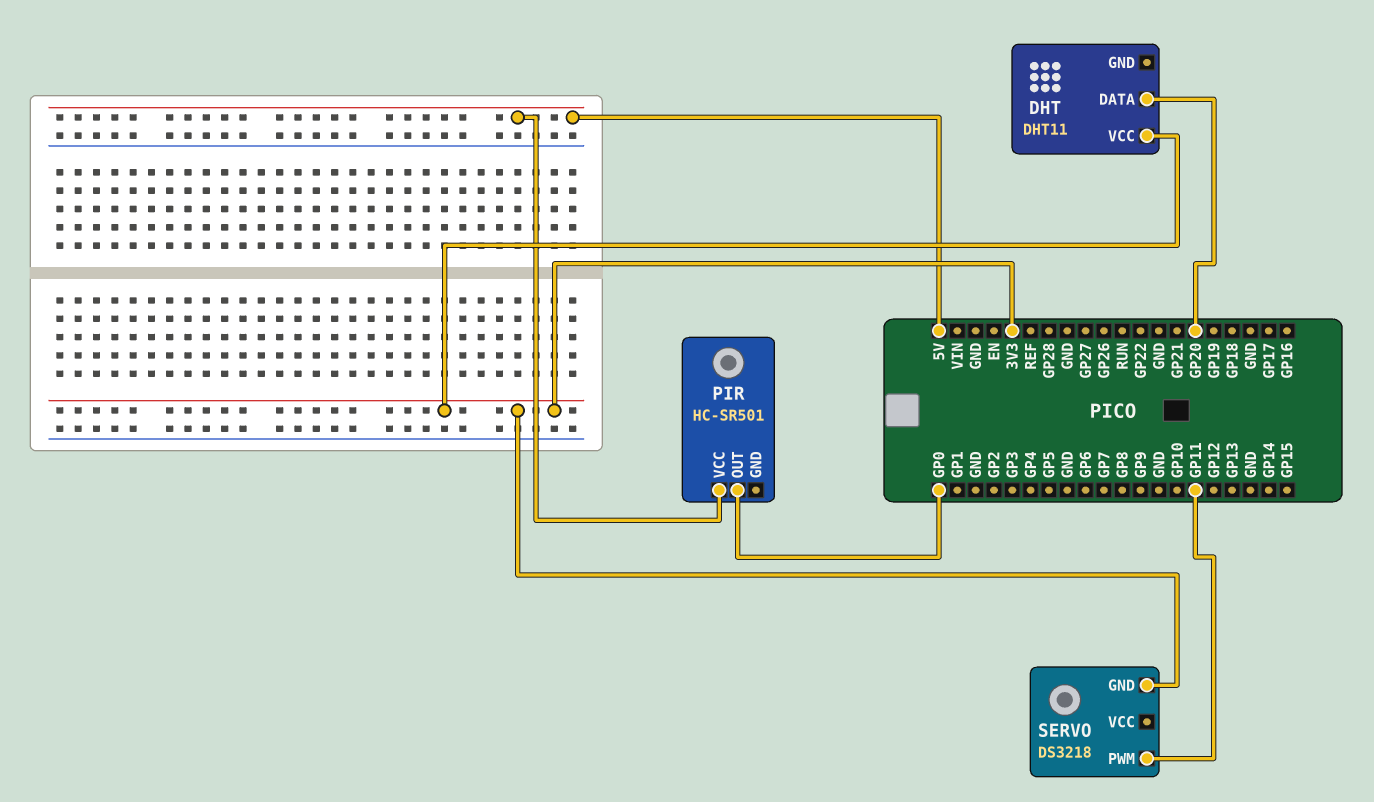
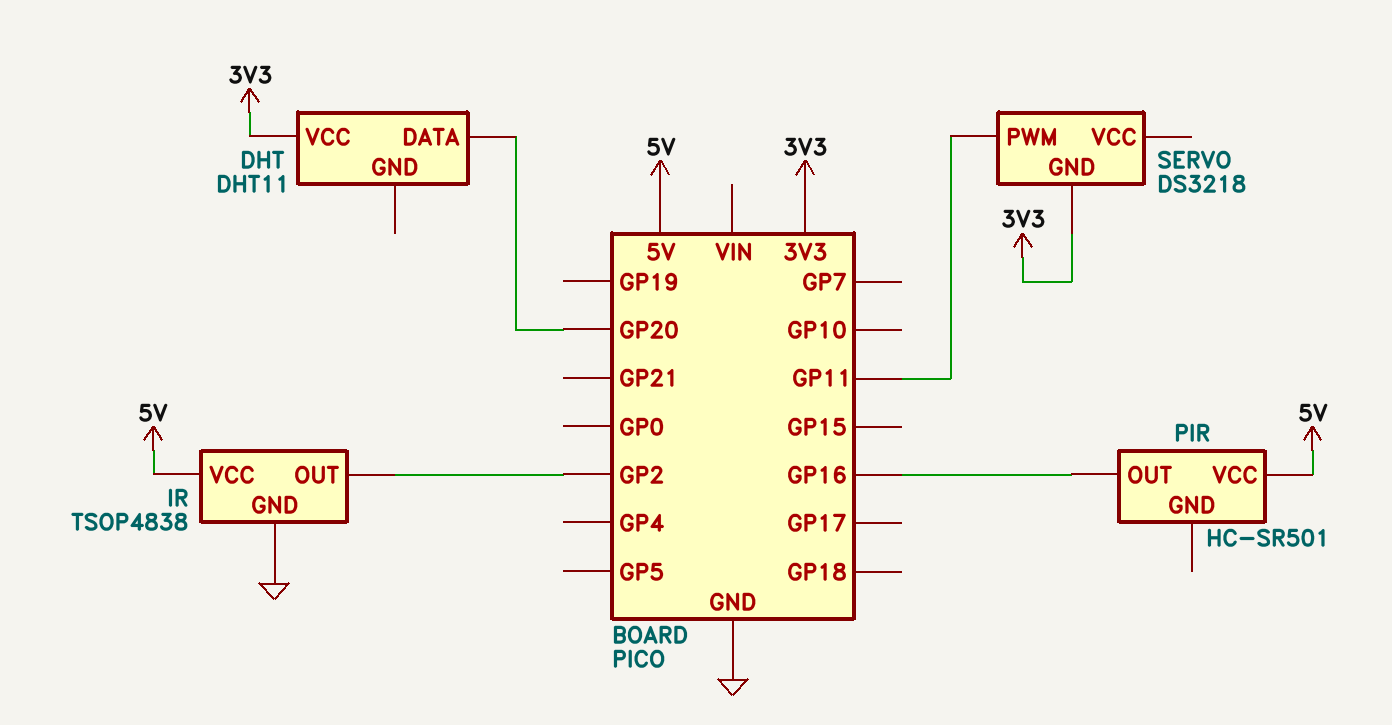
IR: none -> TSOP4838
IR pin GND: none -> GND
IR pin OUT: none -> GP2
IR pin VCC: none -> 5V
PIR pin OUT: GP0 -> GP16

